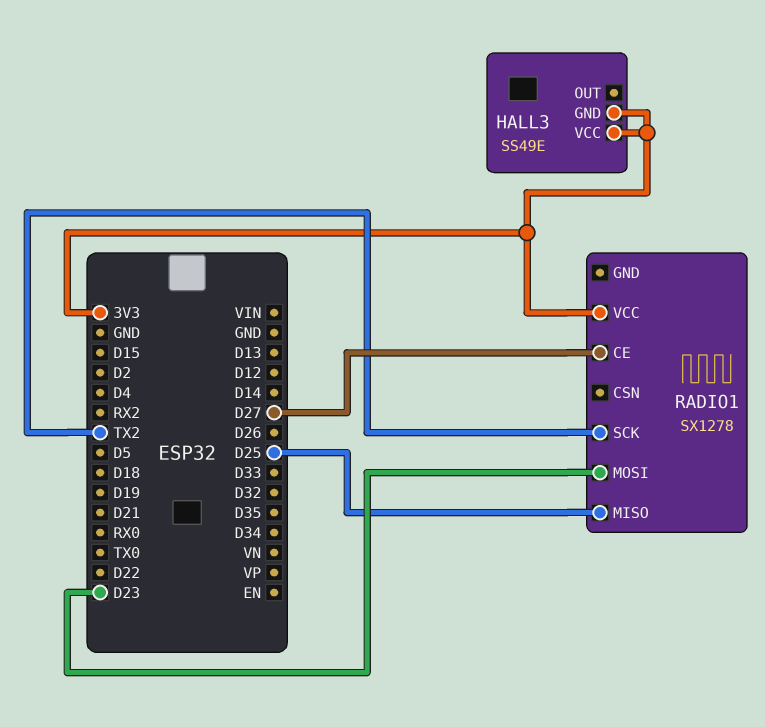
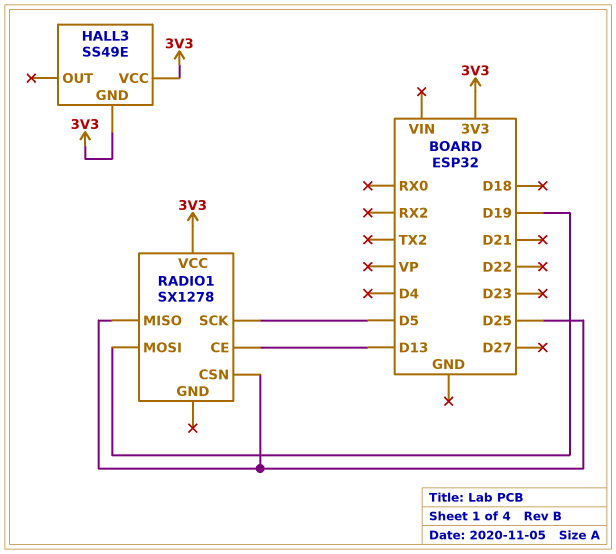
RADIO1 pin CE: D27 -> D13
RADIO1 pin CSN: none -> D25
RADIO1 pin MOSI: D23 -> D19
RADIO1 pin SCK: TX2 -> D5

